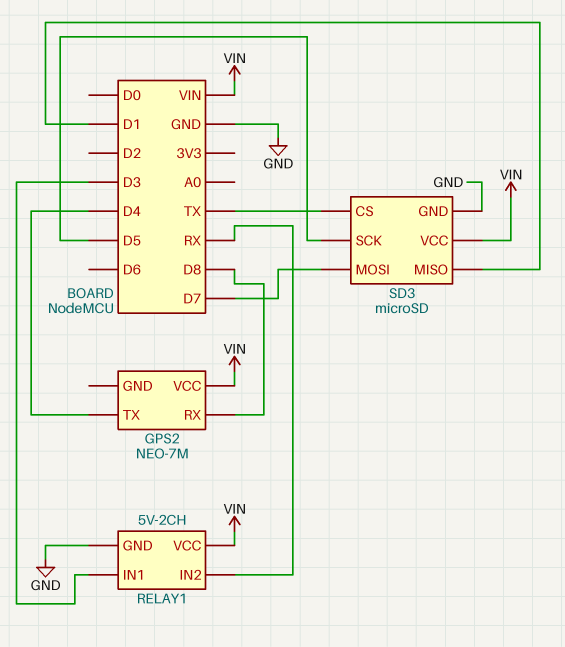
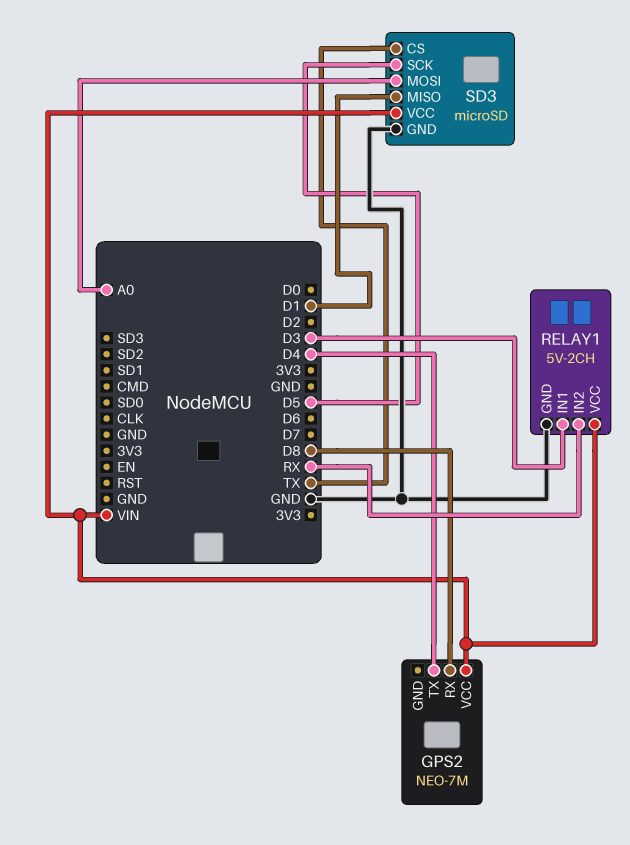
SD3 pin MOSI: D7 -> A0

